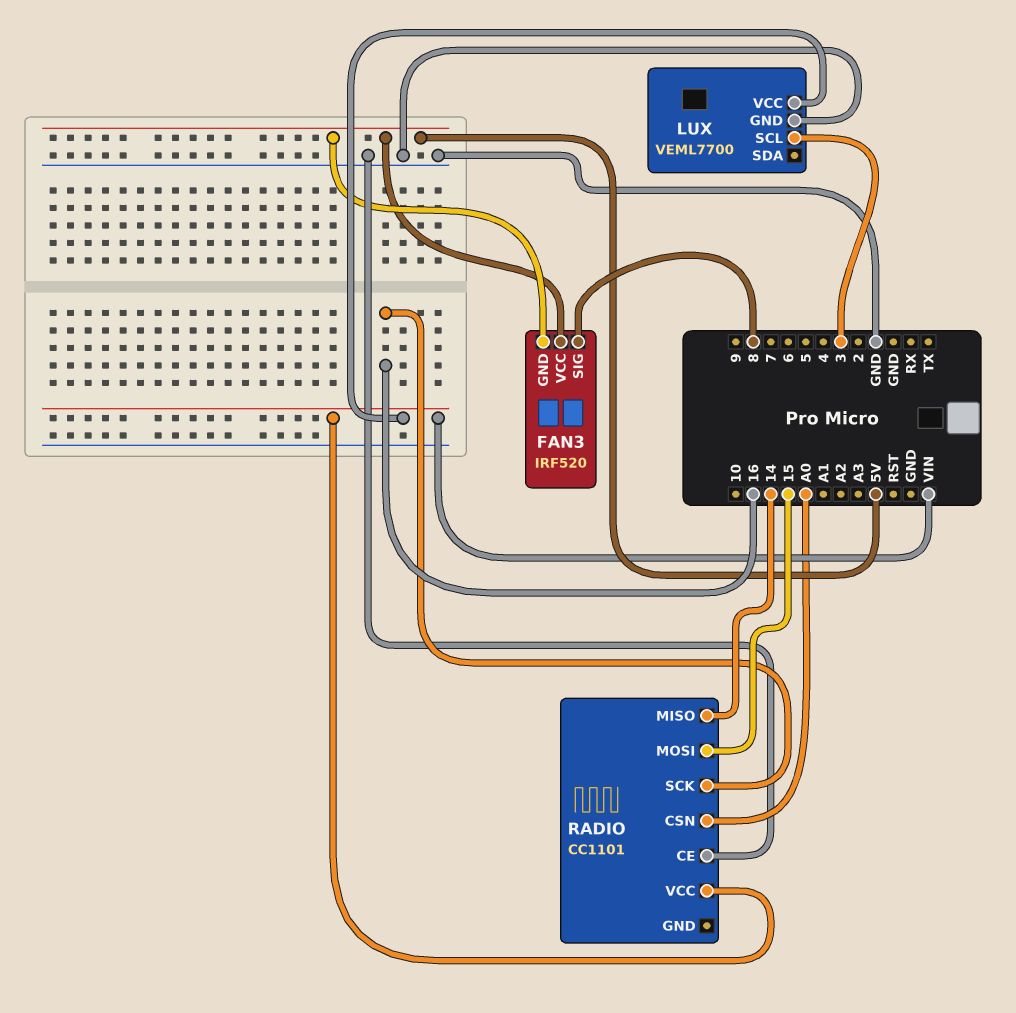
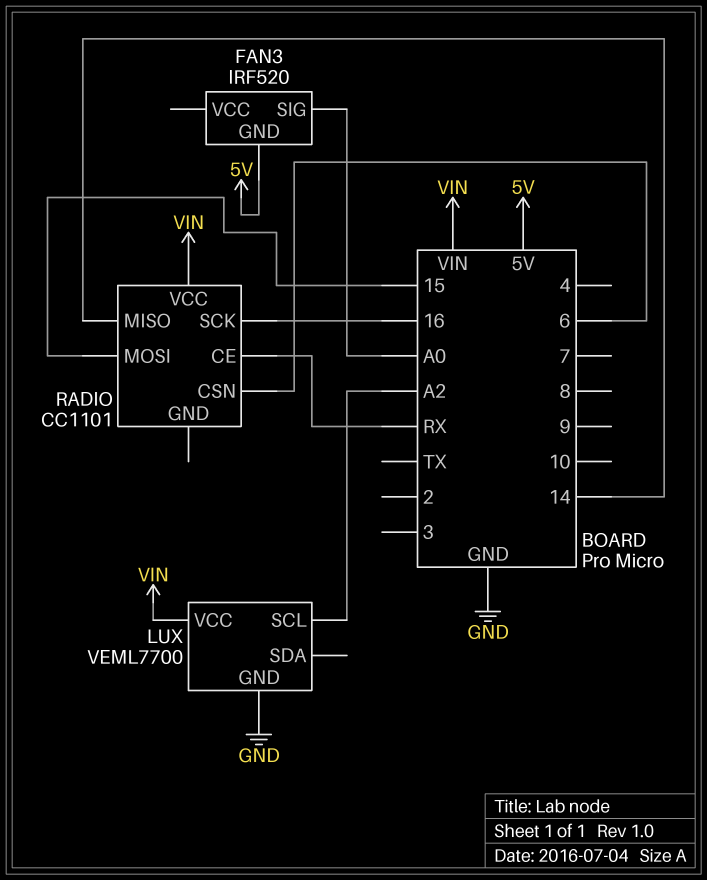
FAN3 pin SIG: 8 -> A0
FAN3 pin VCC: 5V -> none
LUX pin SCL: 3 -> A2
RADIO pin CE: GND -> RX
RADIO pin CSN: A0 -> 6

